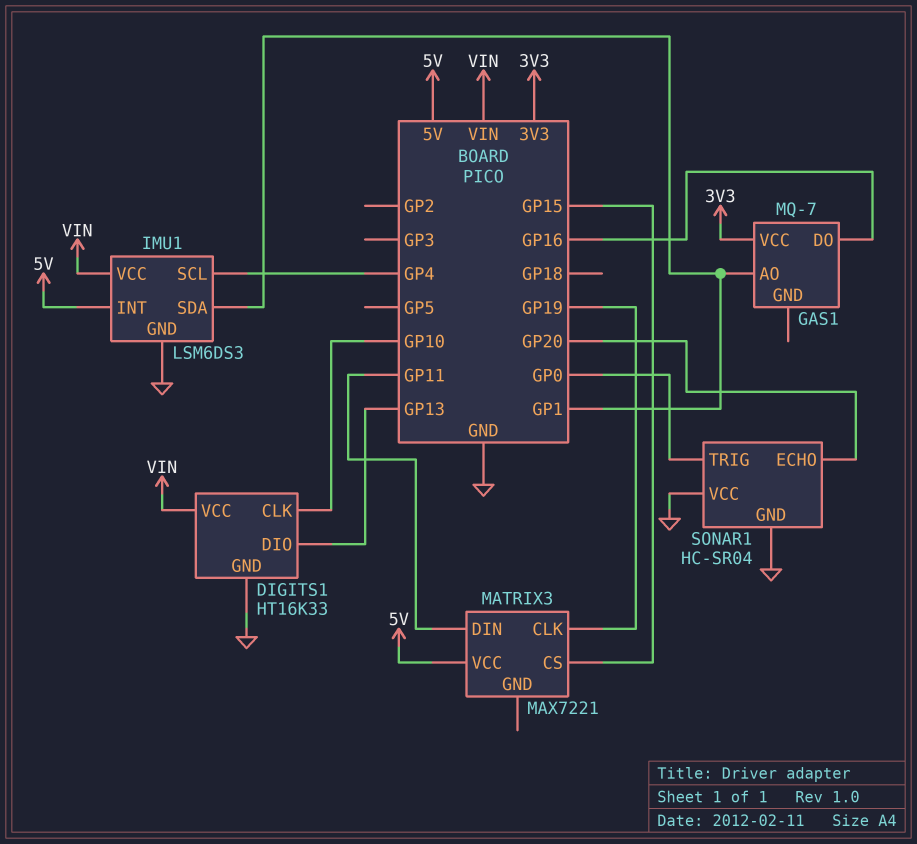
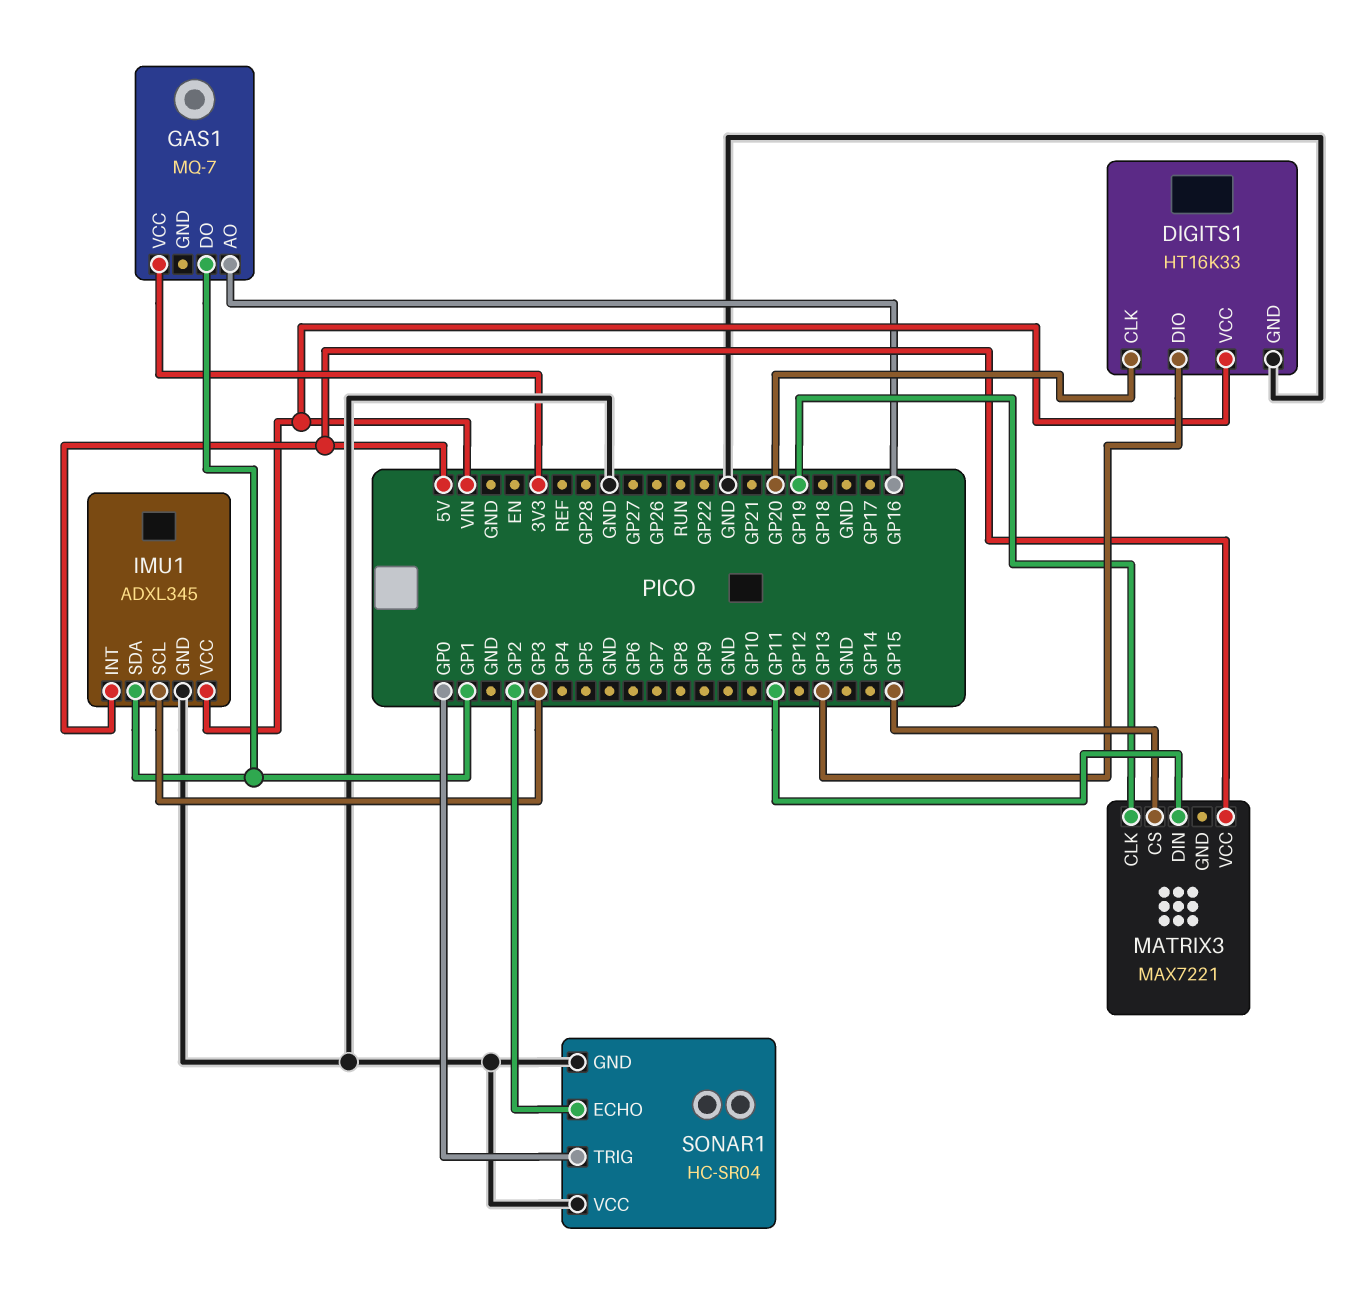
DIGITS1 pin CLK: GP10 -> GP20
GAS1 pin AO: GP1 -> GP16
GAS1 pin DO: GP16 -> GP1
IMU1: LSM6DS3 -> ADXL345
IMU1 pin SCL: GP4 -> GP3
SONAR1 pin ECHO: GP20 -> GP2

